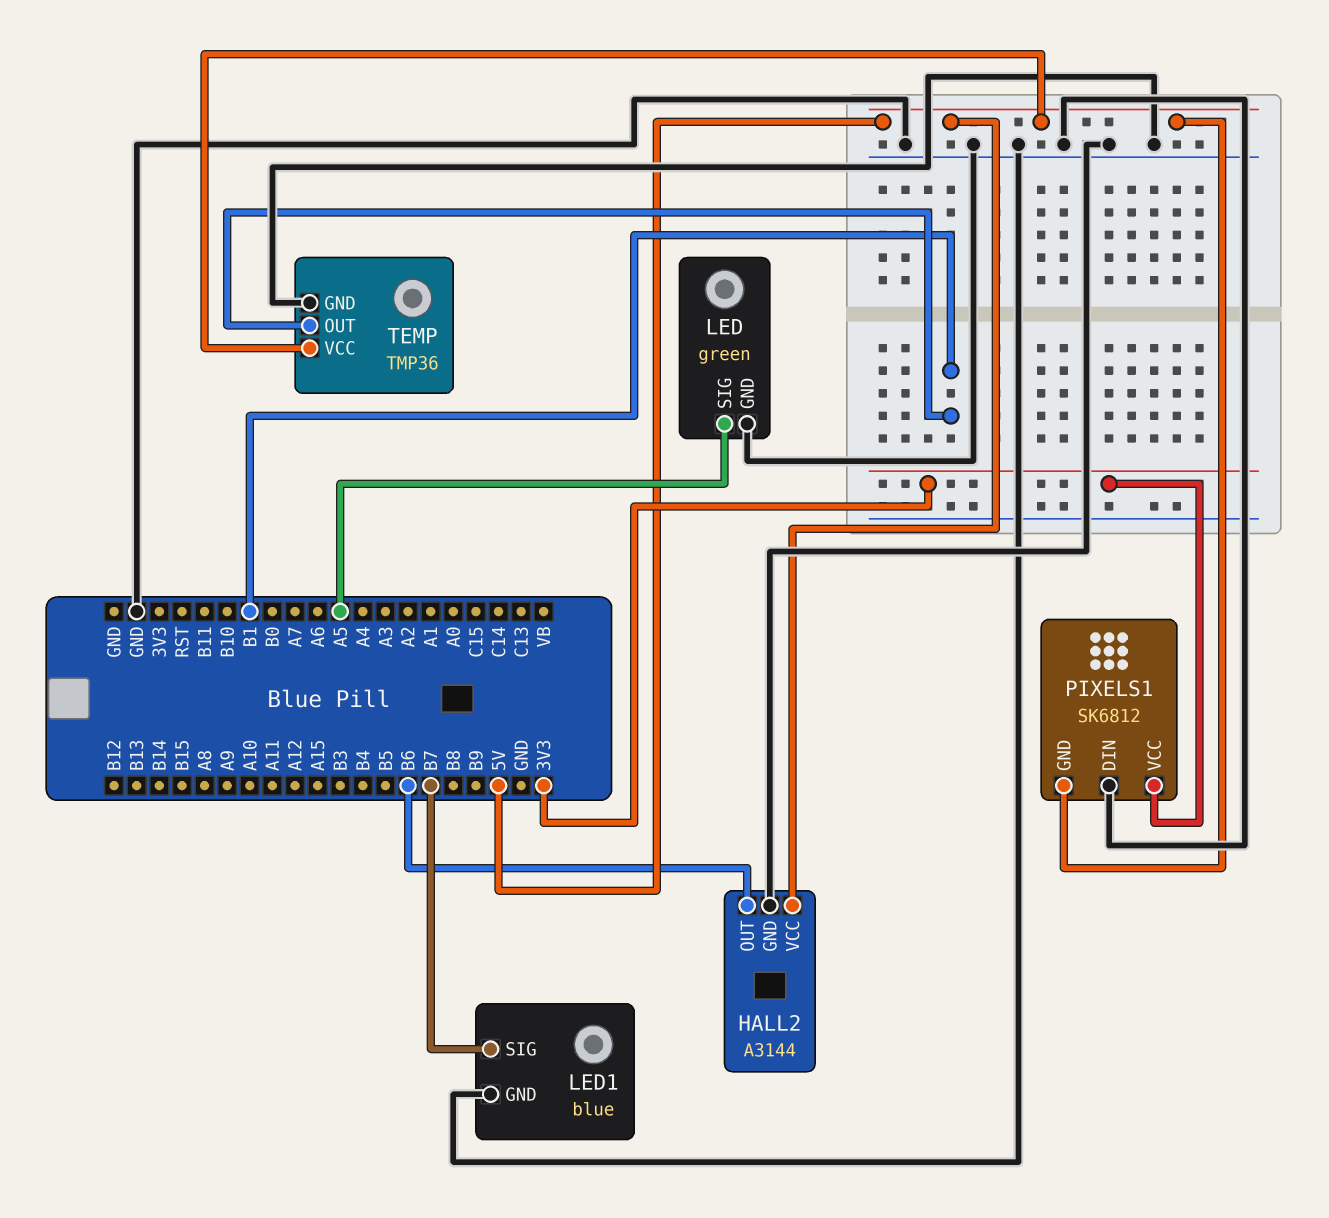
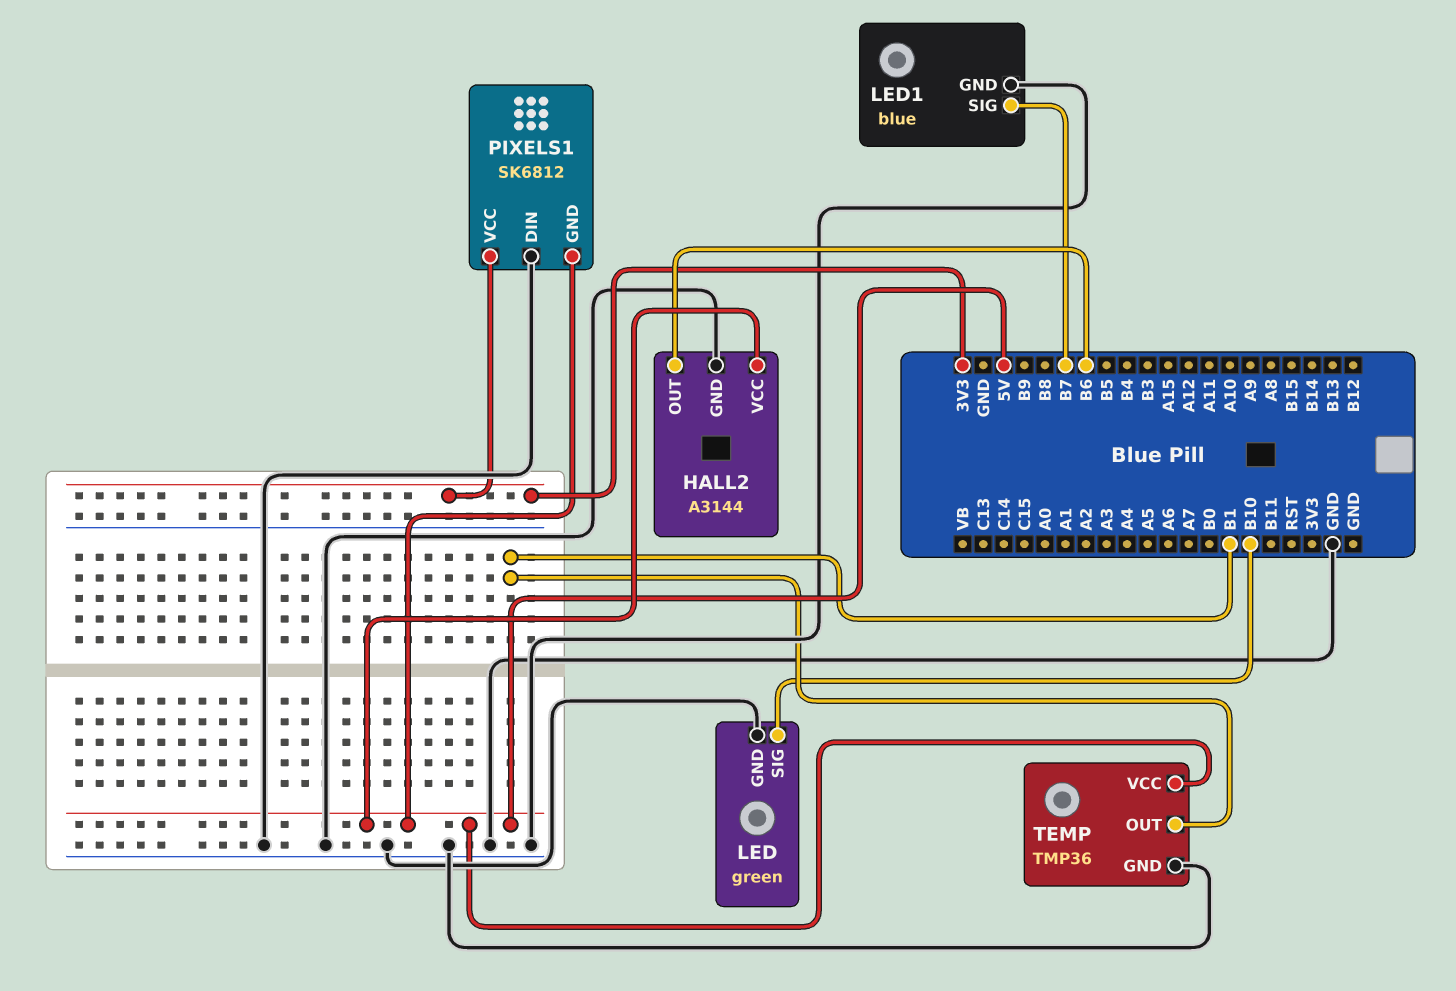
LED pin SIG: A5 -> B10

